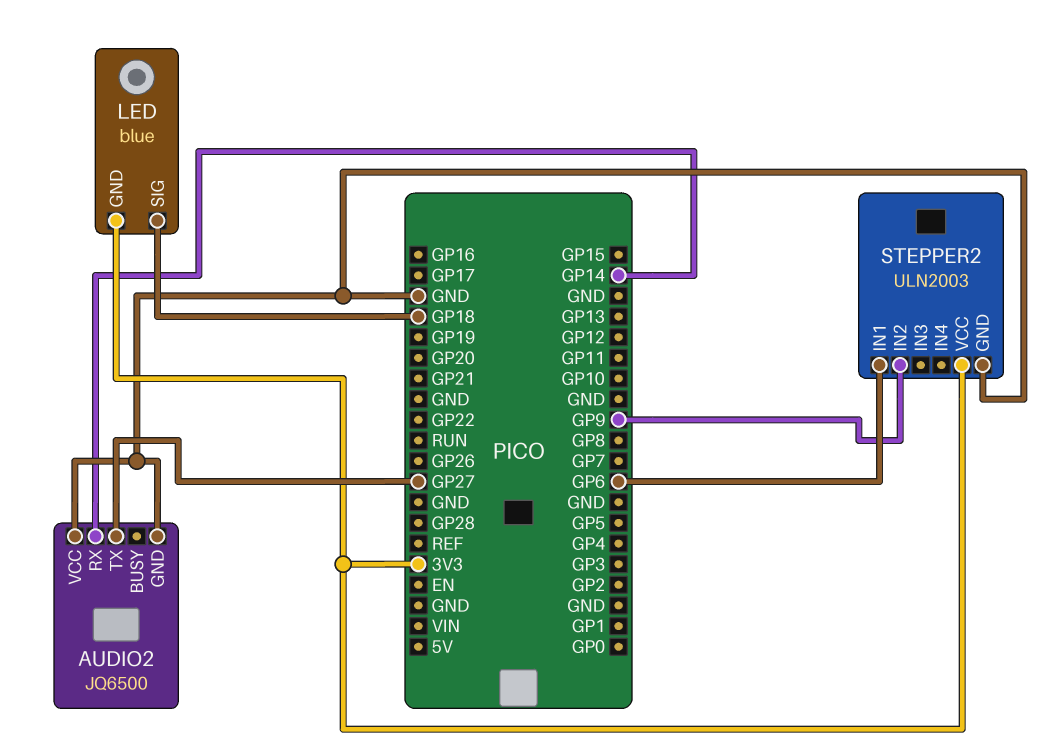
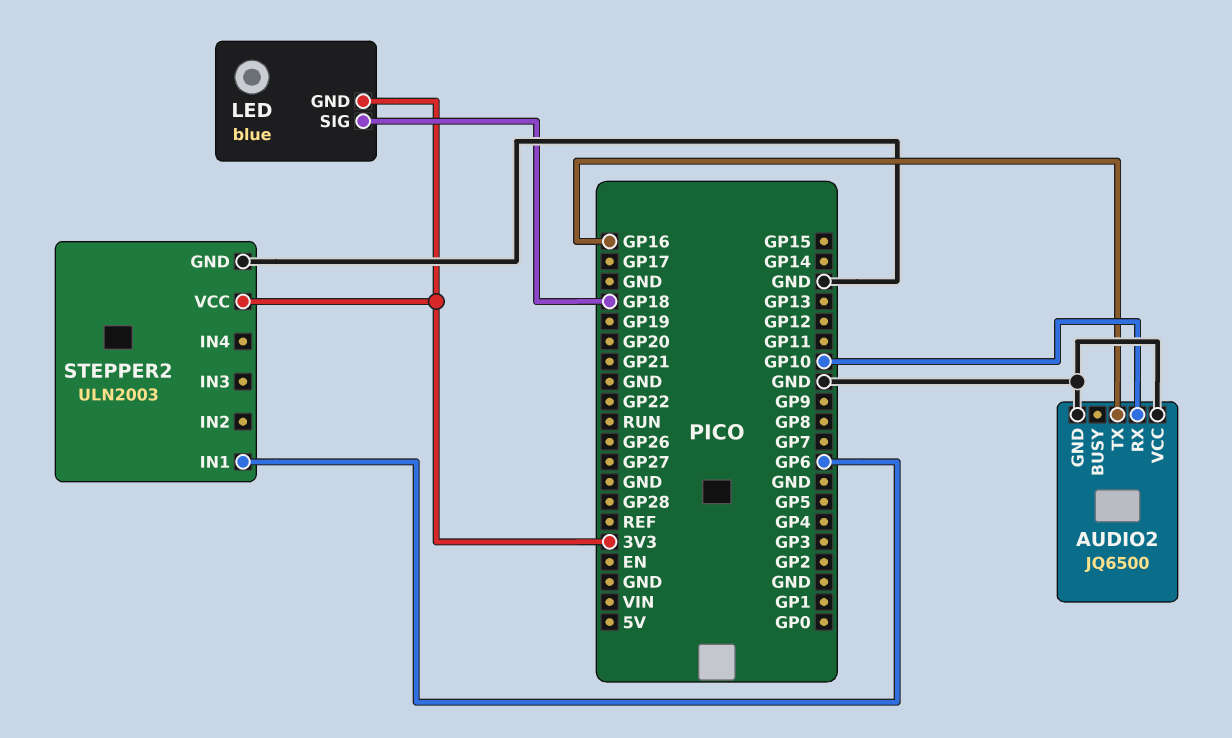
AUDIO2 pin RX: GP14 -> GP10
AUDIO2 pin TX: GP27 -> GP16
STEPPER2 pin IN2: GP9 -> none

